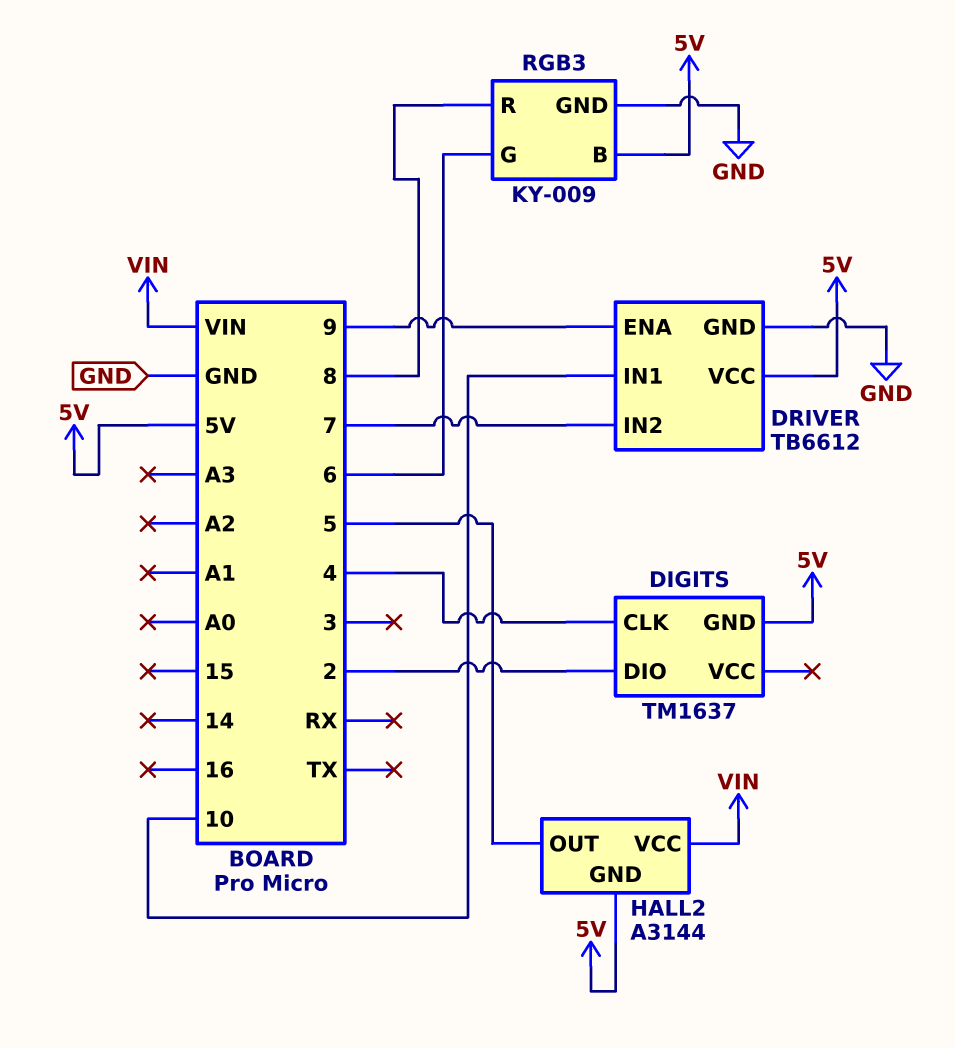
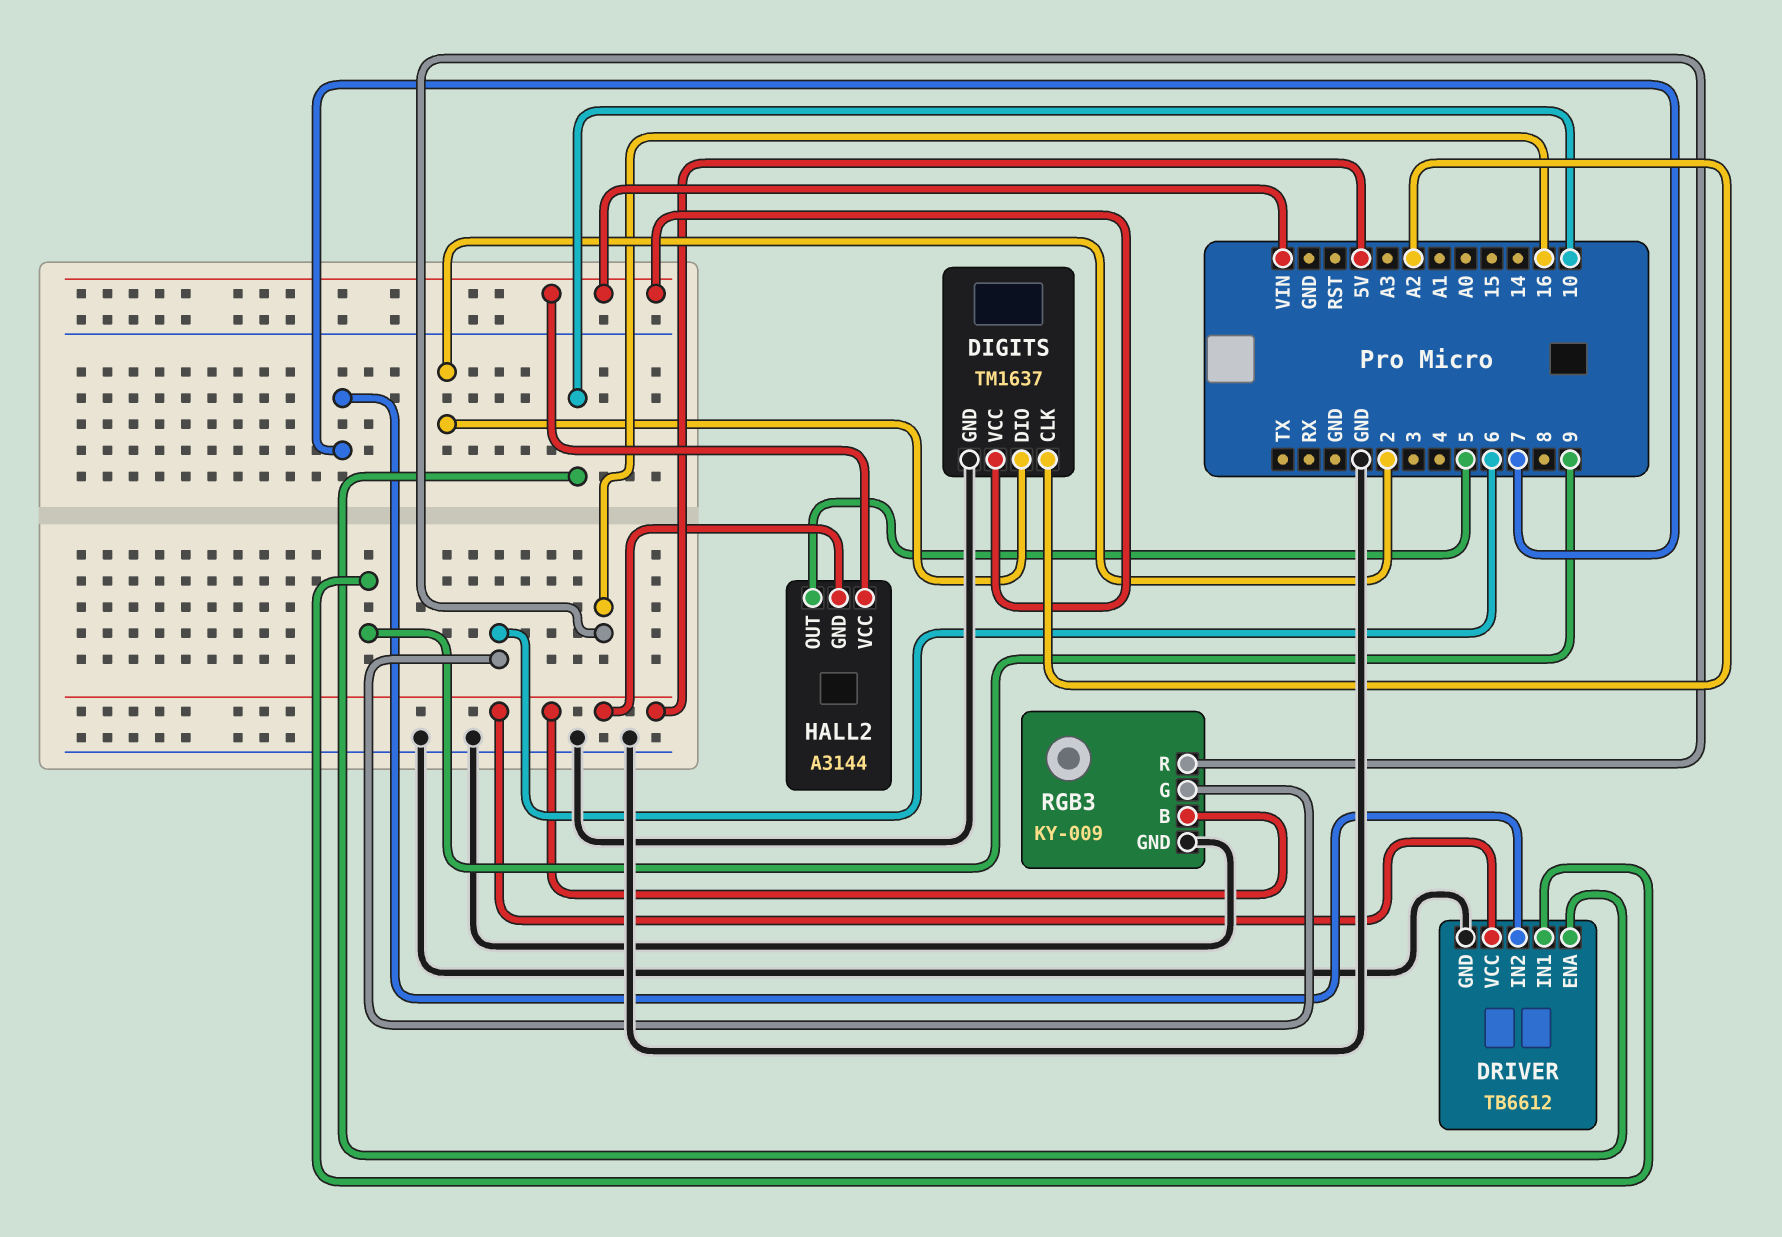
DIGITS pin CLK: 4 -> A2
DIGITS pin GND: 5V -> GND
DIGITS pin VCC: none -> VIN
DRIVER pin ENA: 9 -> 10
DRIVER pin IN1: 10 -> 9
RGB3 pin R: 8 -> 16

